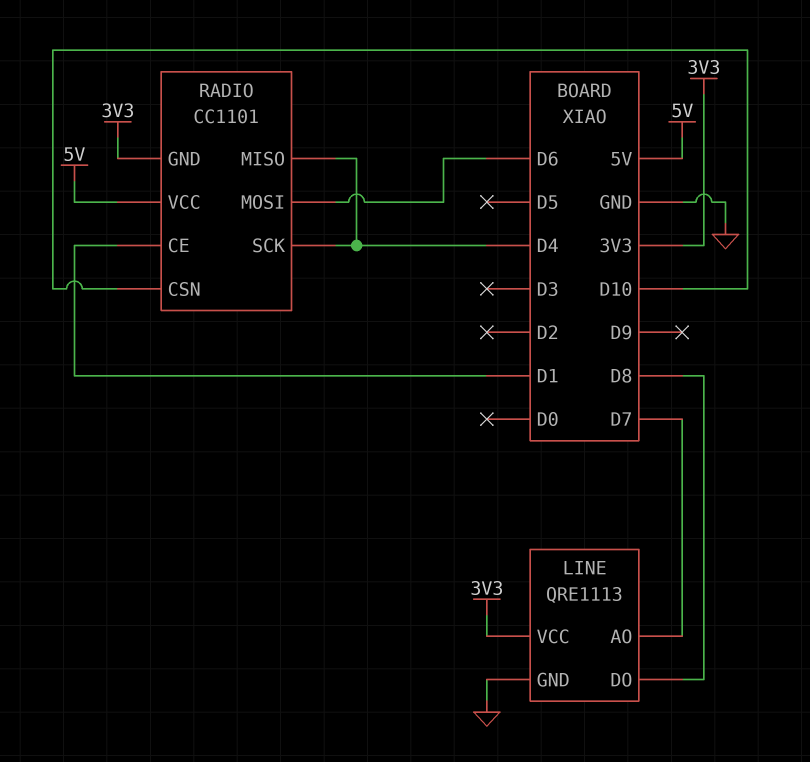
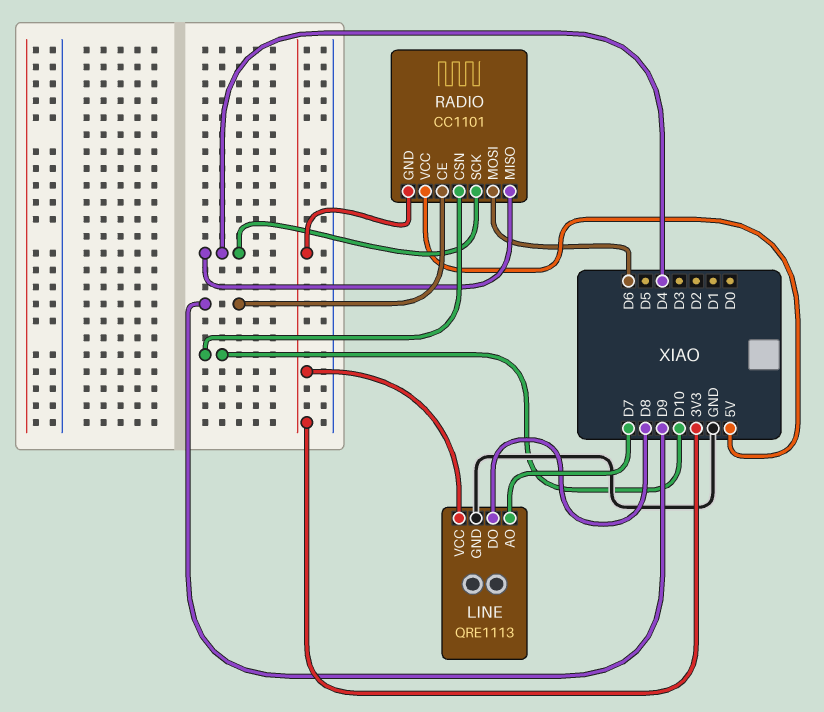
RADIO pin CE: D1 -> D9

